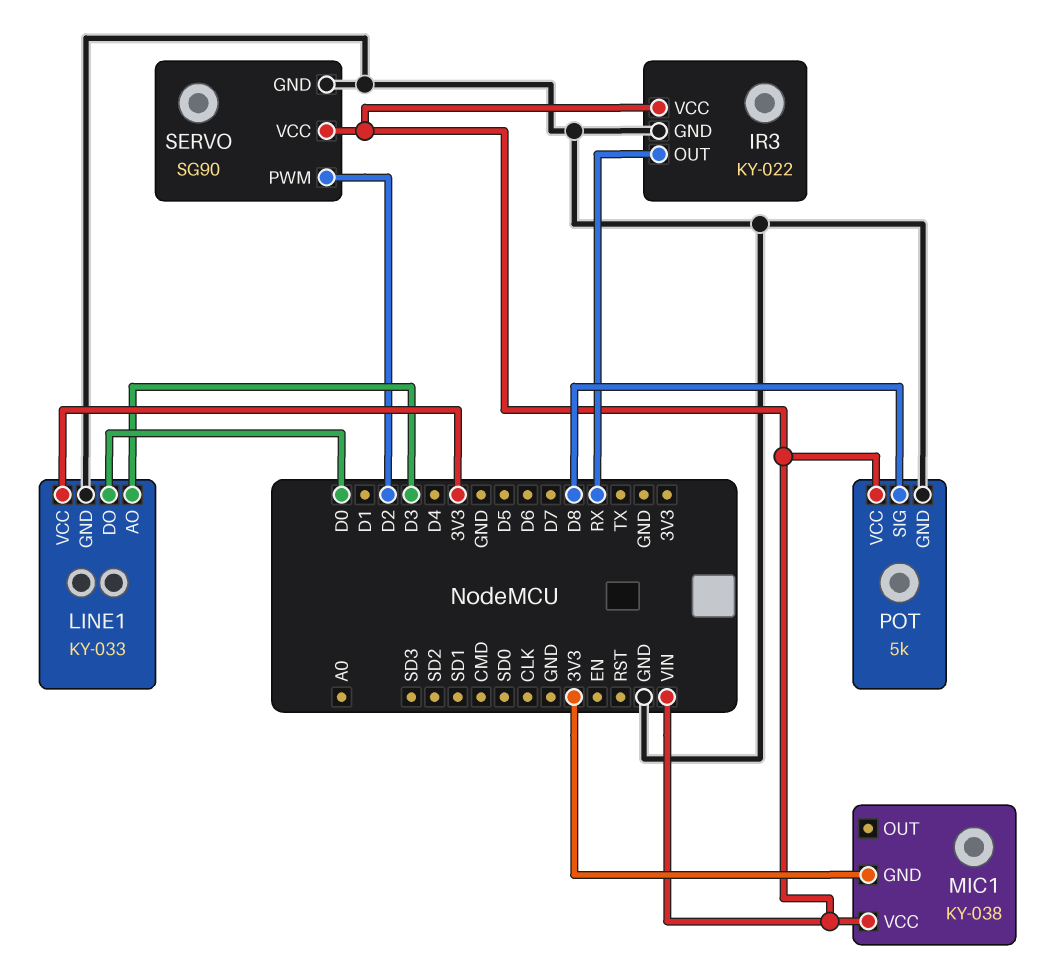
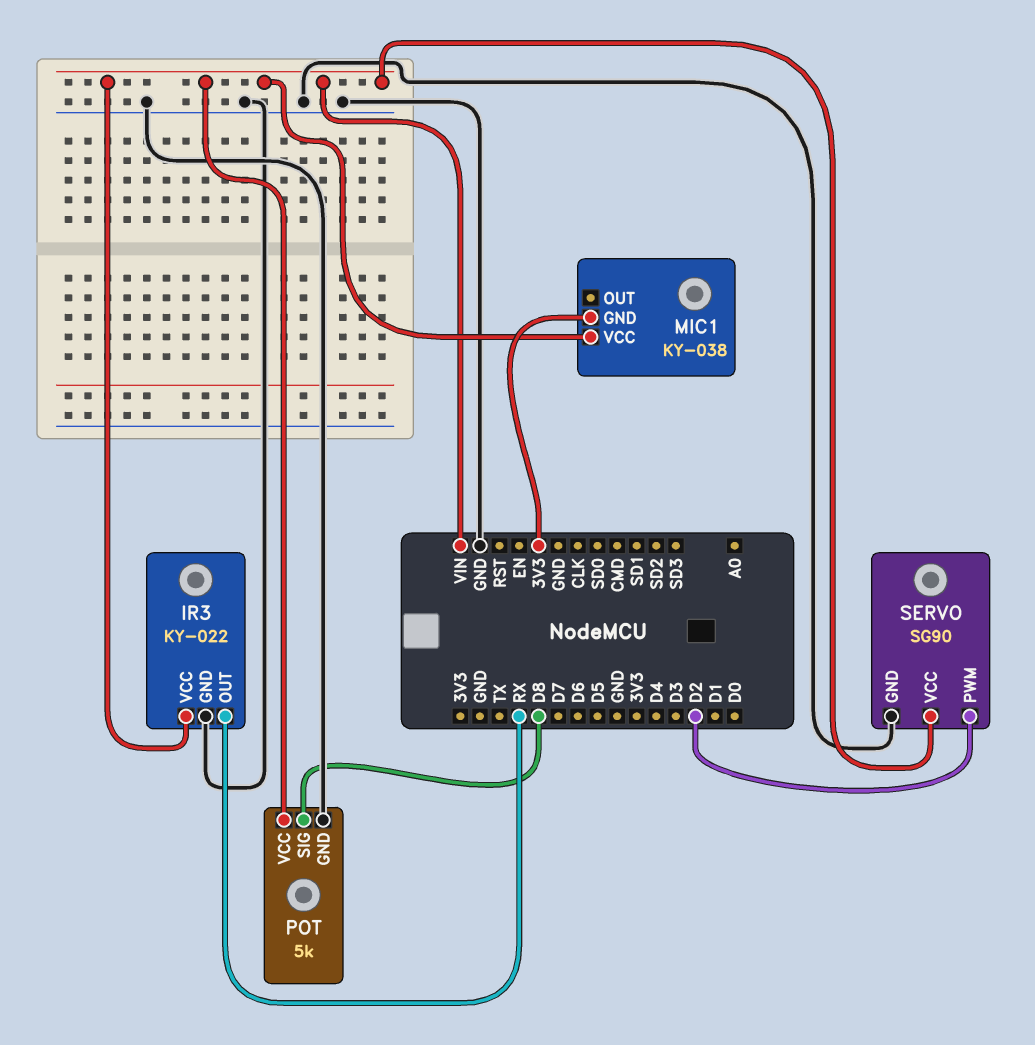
LINE1: KY-033 -> none
LINE1 pin AO: D3 -> none
LINE1 pin DO: D0 -> none
LINE1 pin GND: GND -> none
LINE1 pin VCC: 3V3 -> none

